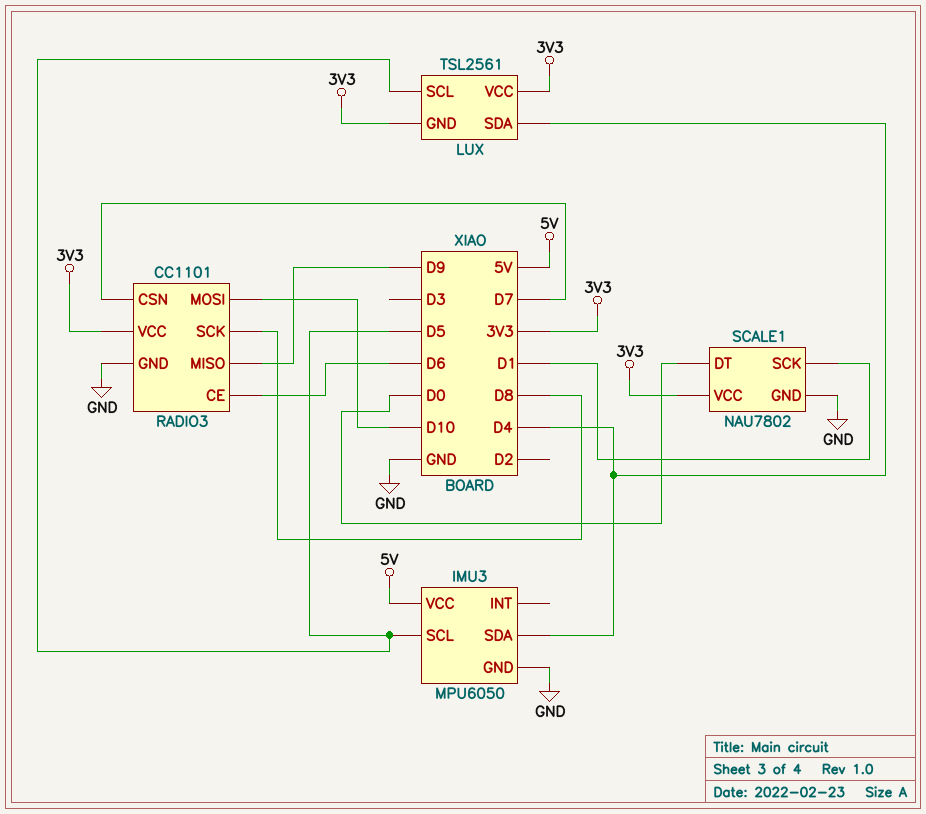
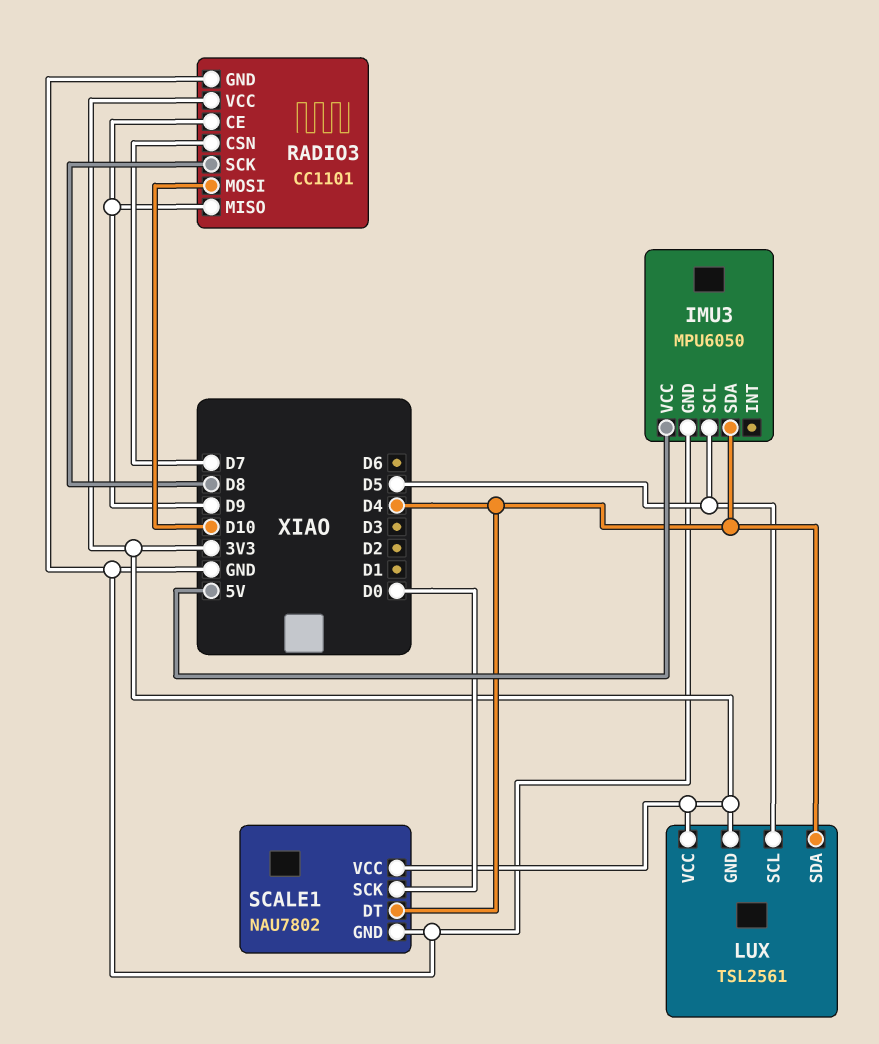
RADIO3 pin CE: D6 -> D9
SCALE1 pin DT: D0 -> D4
SCALE1 pin SCK: D1 -> D0

